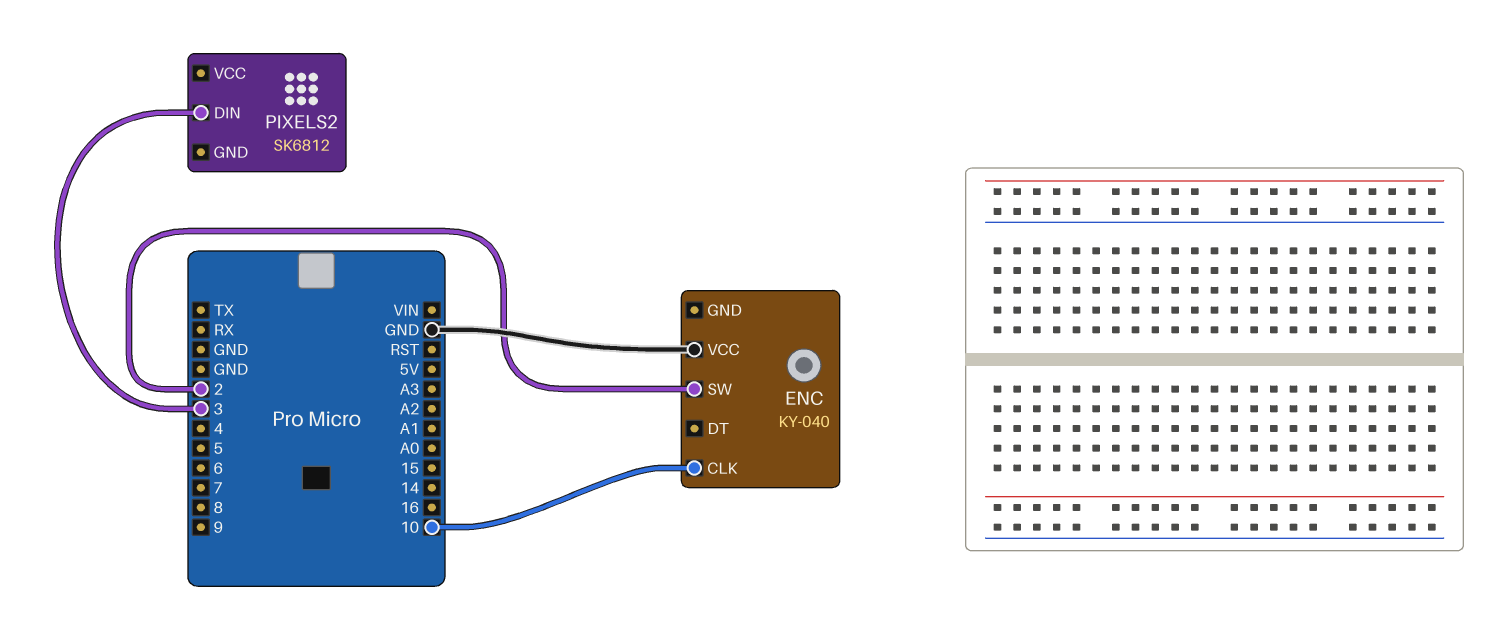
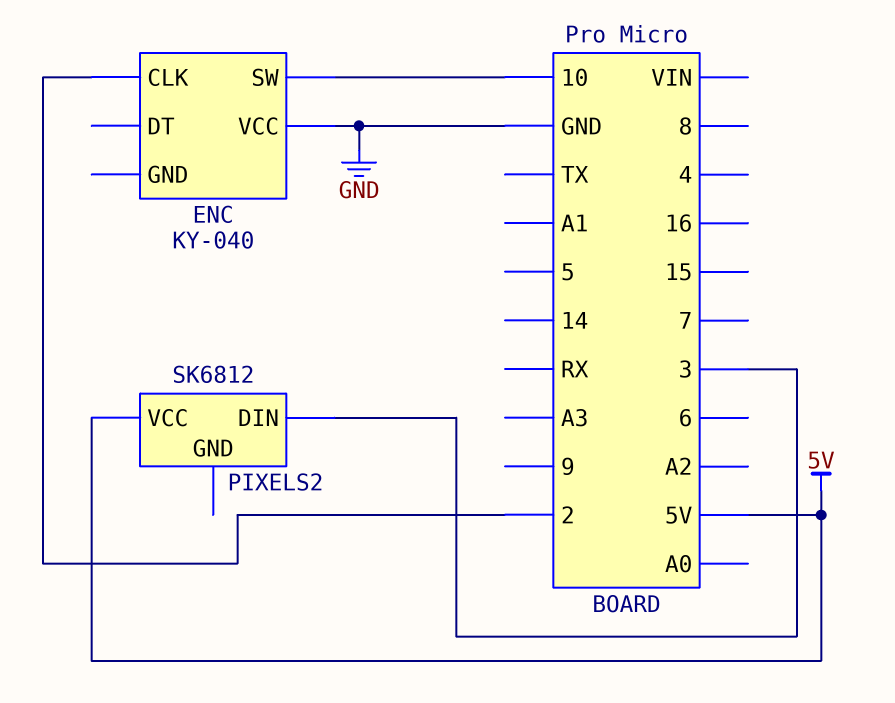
ENC pin CLK: 10 -> 2
ENC pin SW: 2 -> 10
PIXELS2 pin VCC: none -> 5V

